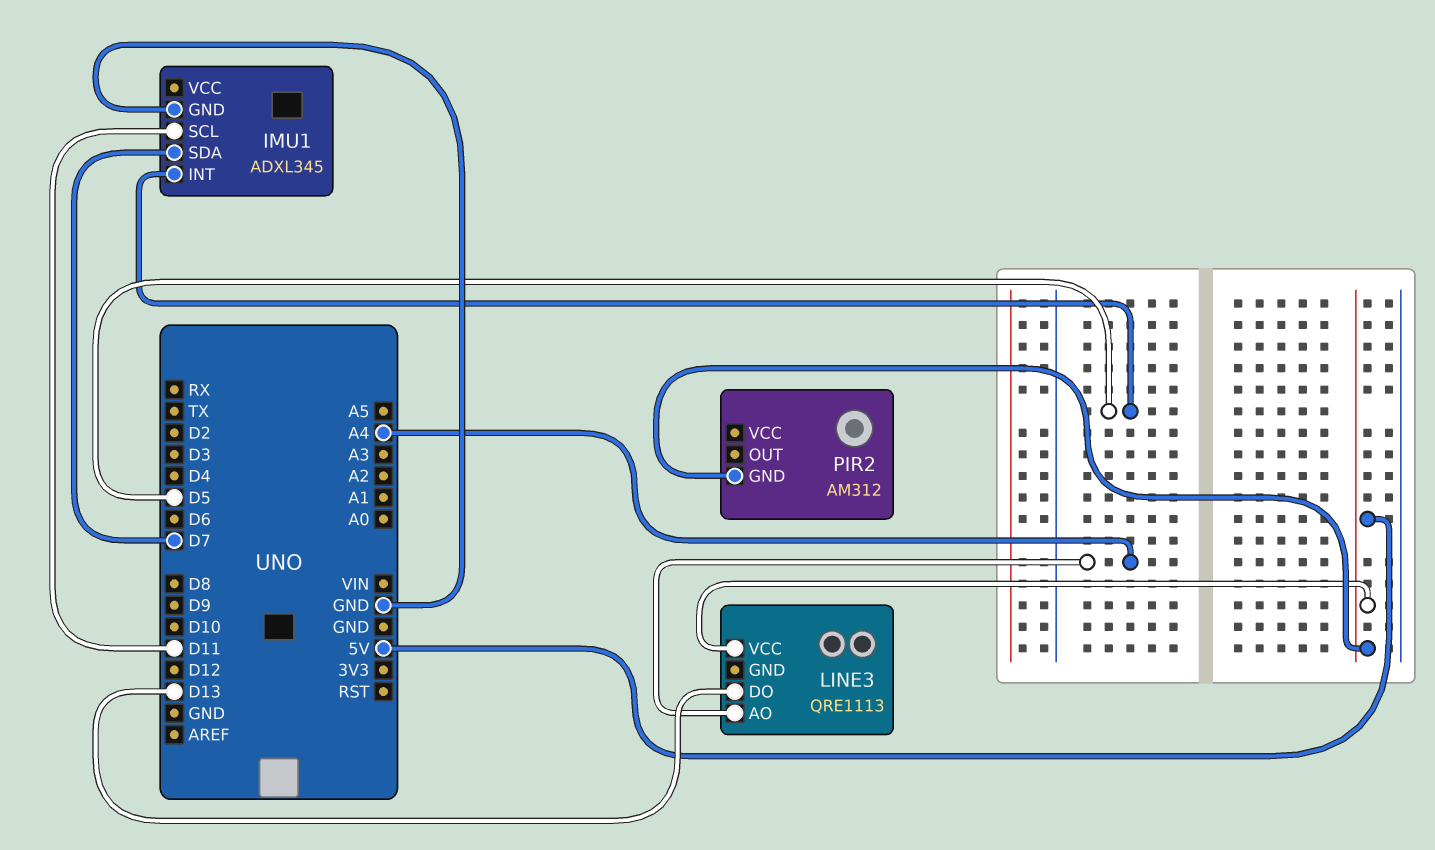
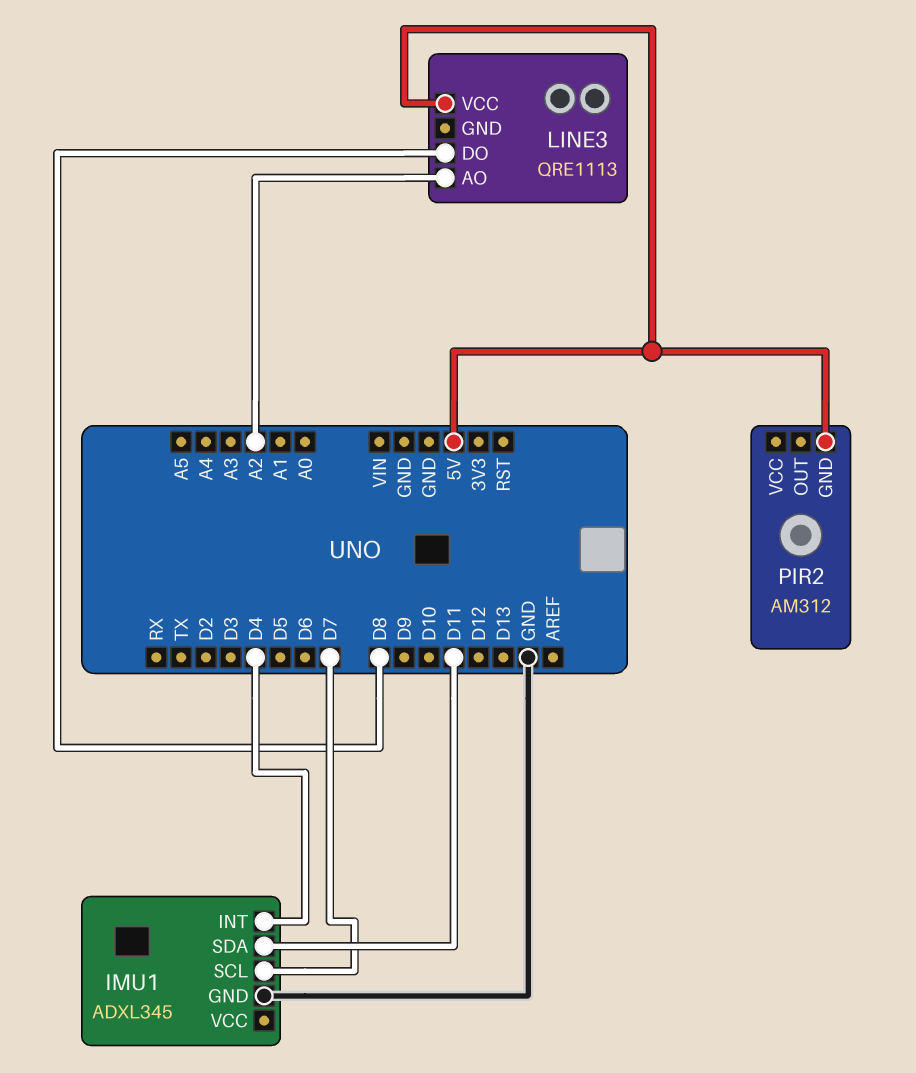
IMU1 pin INT: D5 -> D4
IMU1 pin SCL: D11 -> D7
IMU1 pin SDA: D7 -> D11
LINE3 pin AO: A4 -> A2
LINE3 pin DO: D13 -> D8

